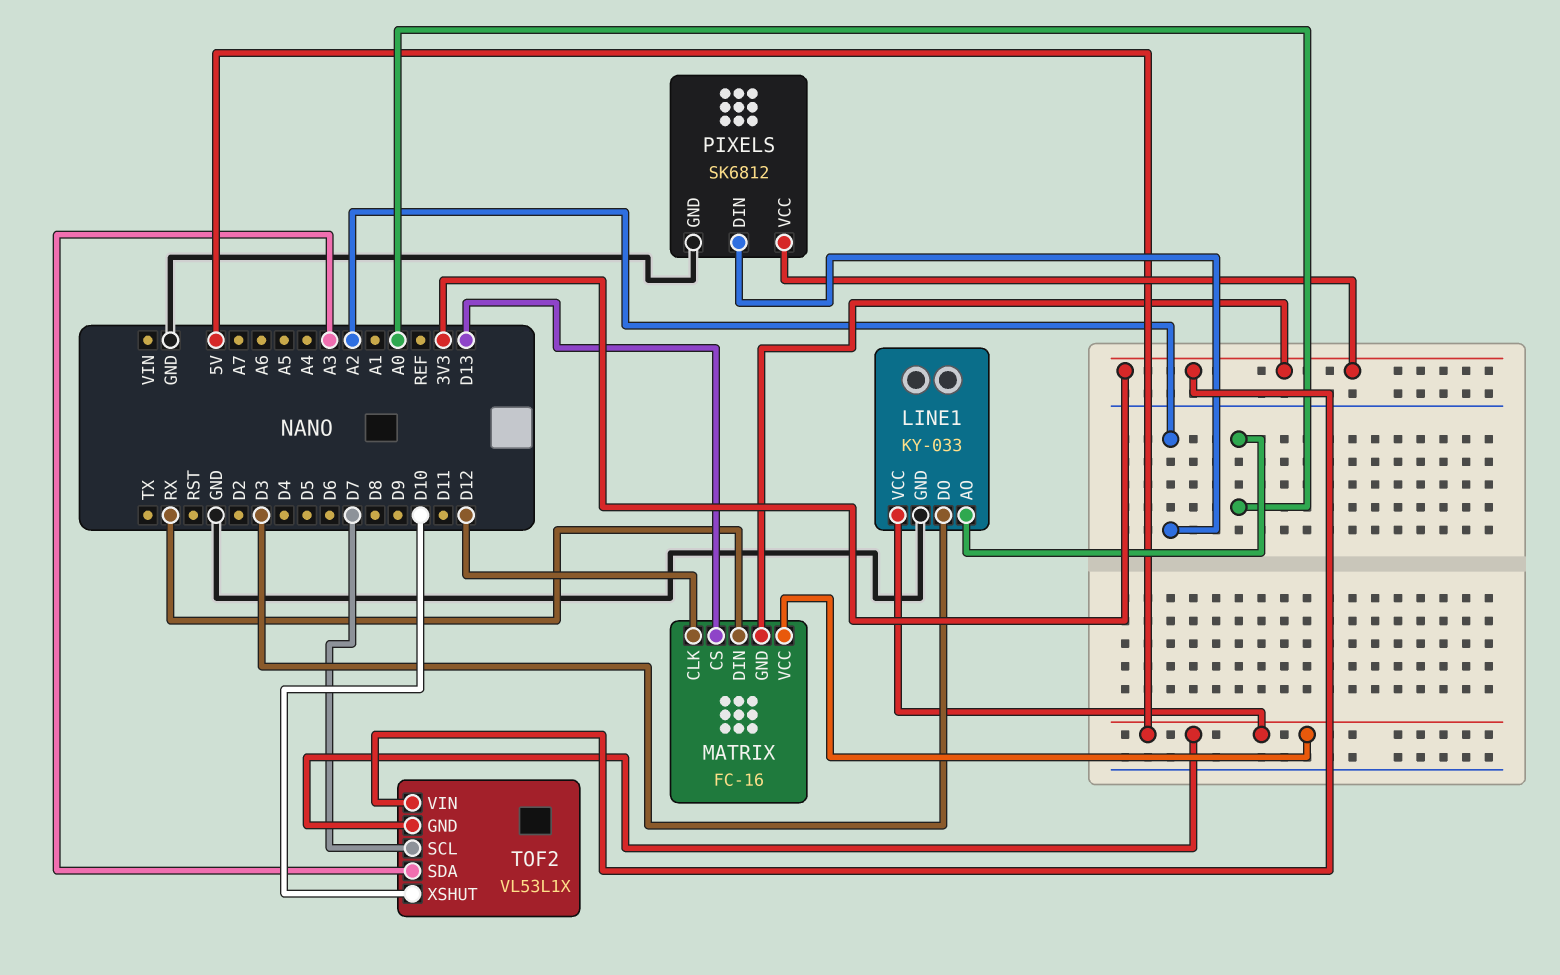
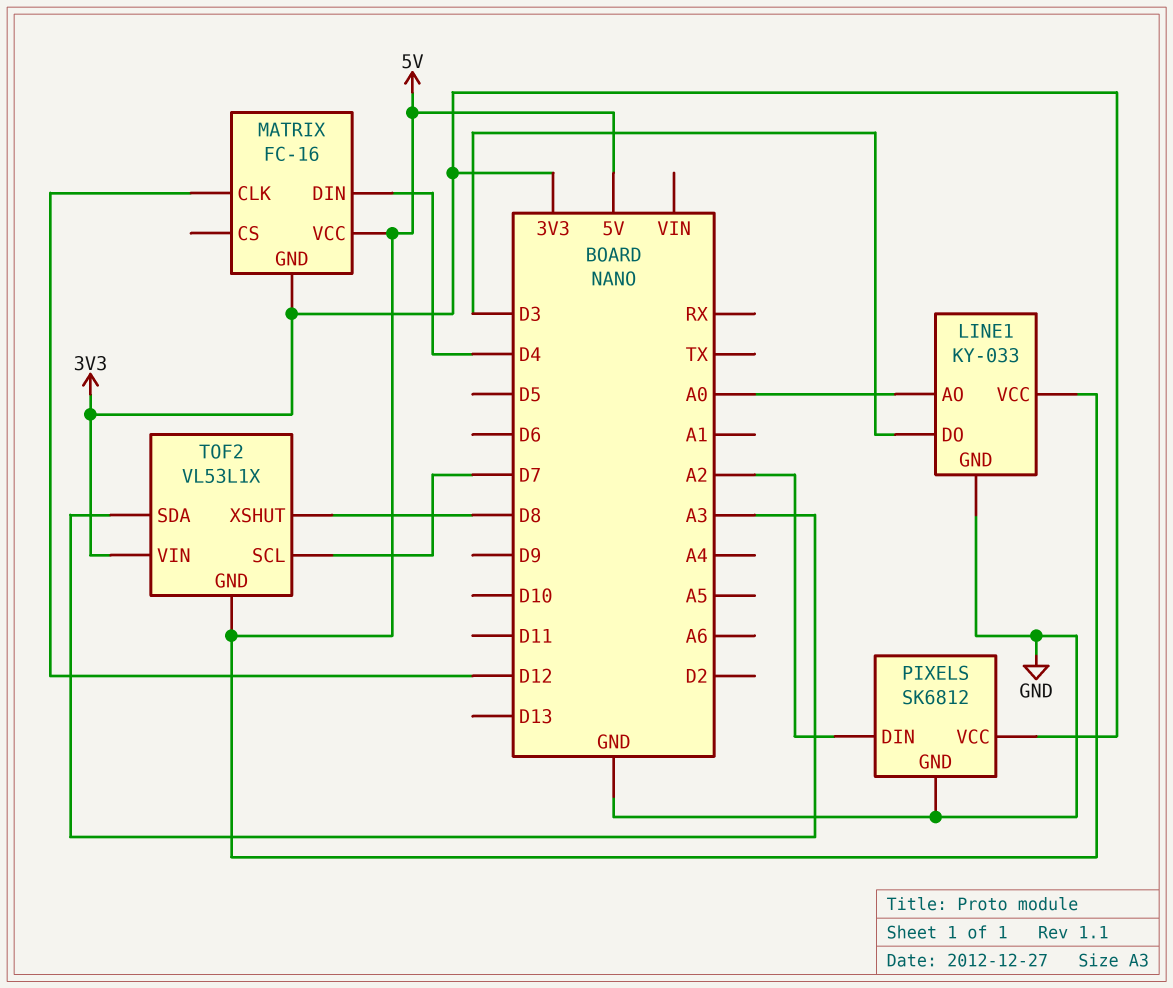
MATRIX pin CS: D13 -> none
MATRIX pin DIN: RX -> D4
TOF2 pin XSHUT: D10 -> D8

